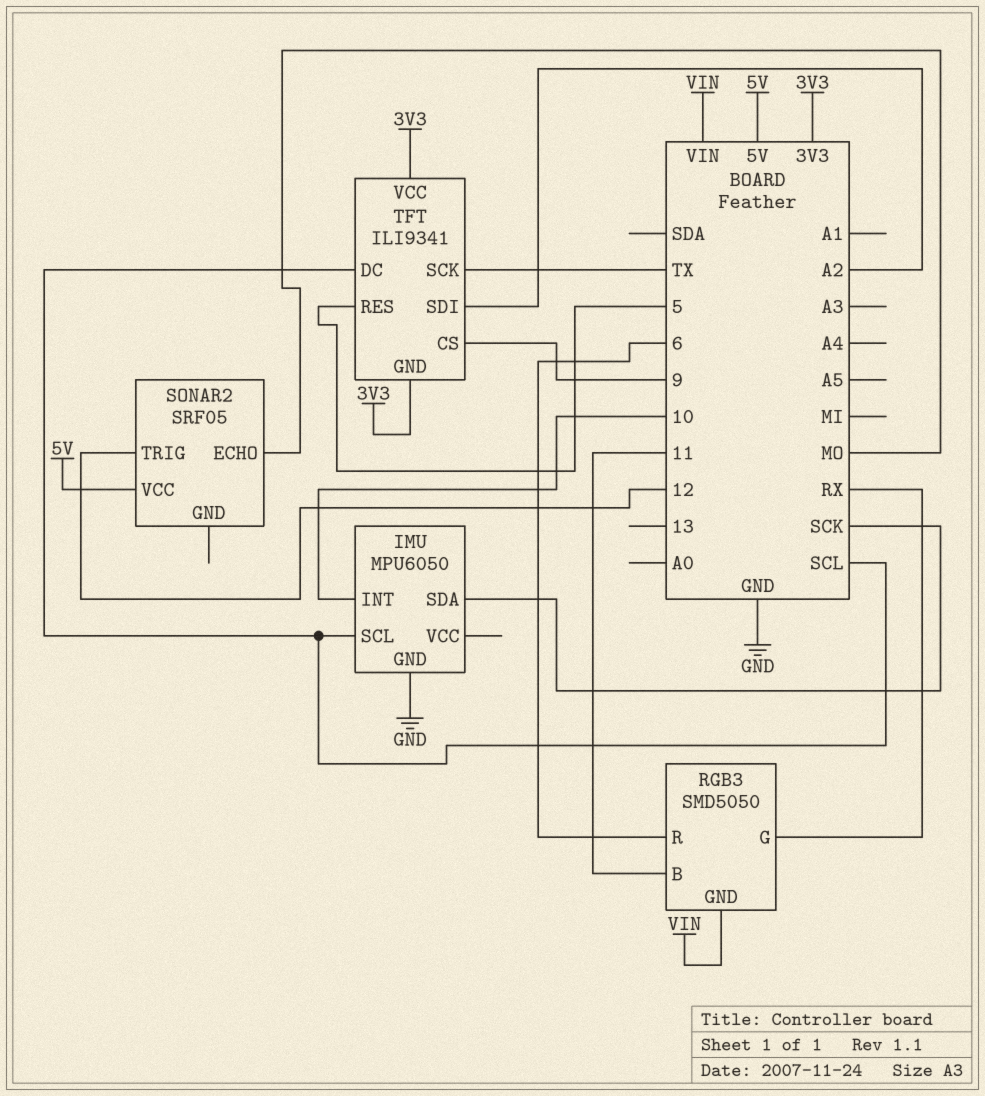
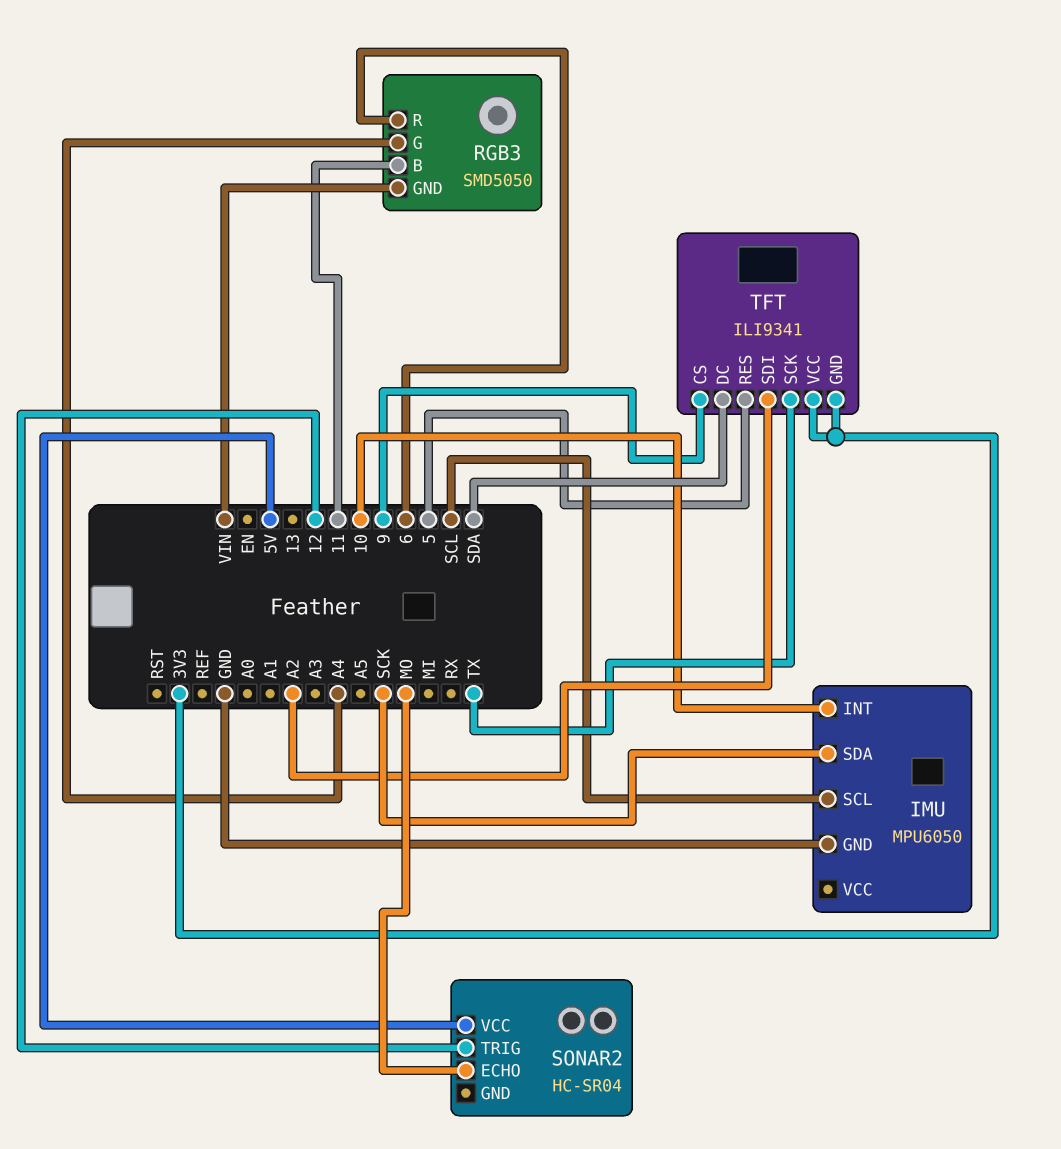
RGB3 pin G: RX -> A4
SONAR2: SRF05 -> HC-SR04
TFT pin DC: SCL -> SDA

